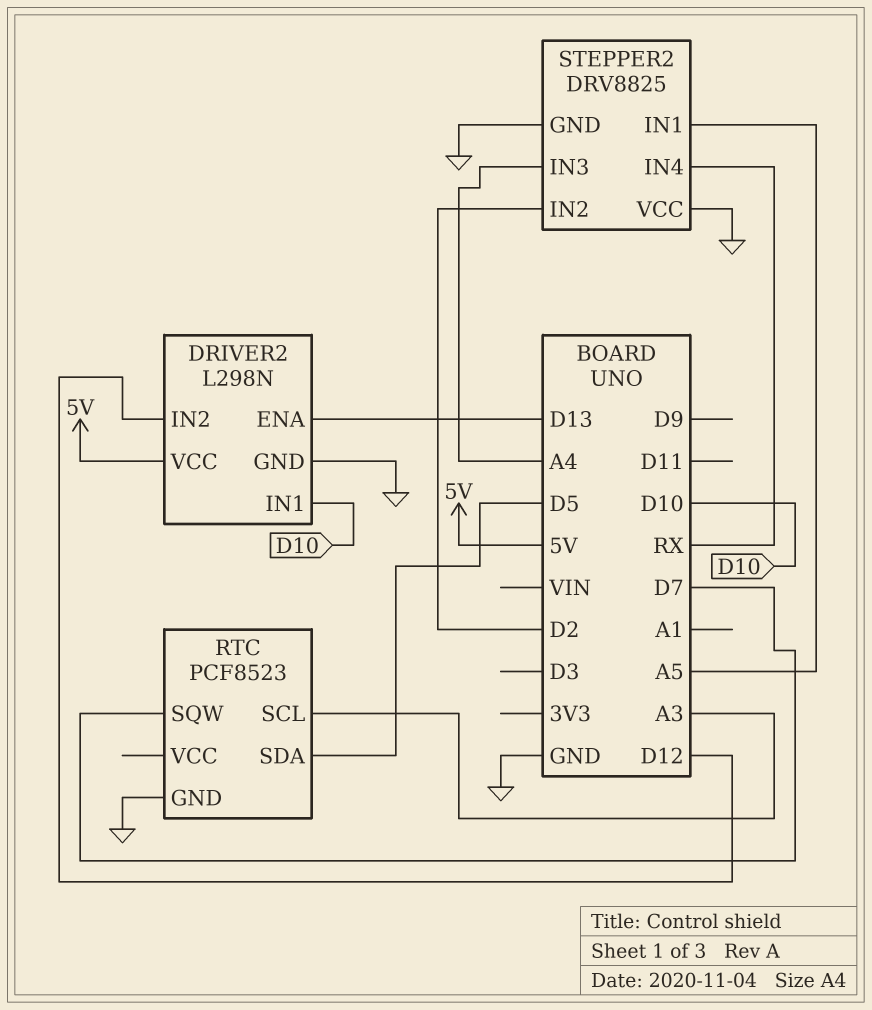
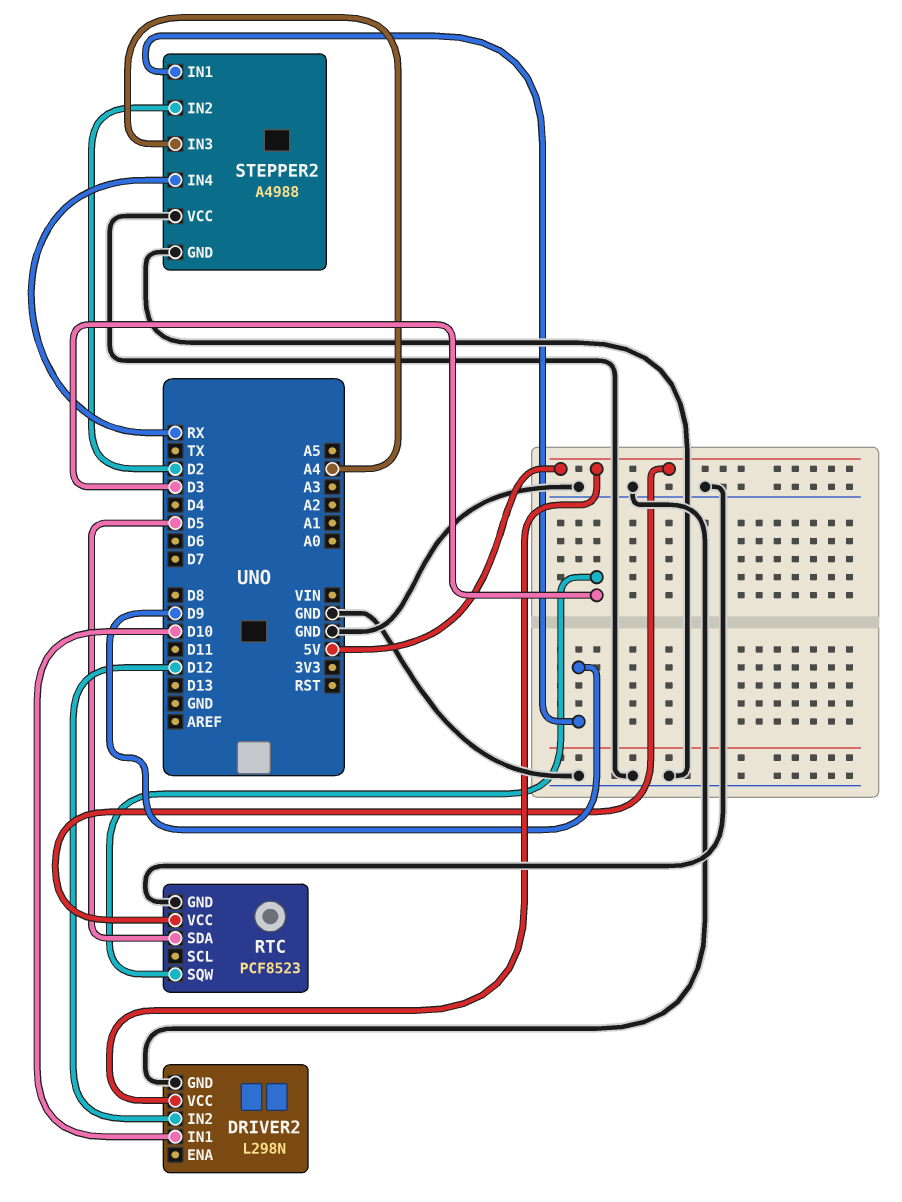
DRIVER2 pin ENA: D13 -> none
RTC pin SCL: A3 -> none
RTC pin SQW: D7 -> D3
RTC pin VCC: none -> 5V
STEPPER2: DRV8825 -> A4988
STEPPER2 pin IN1: A5 -> D9

